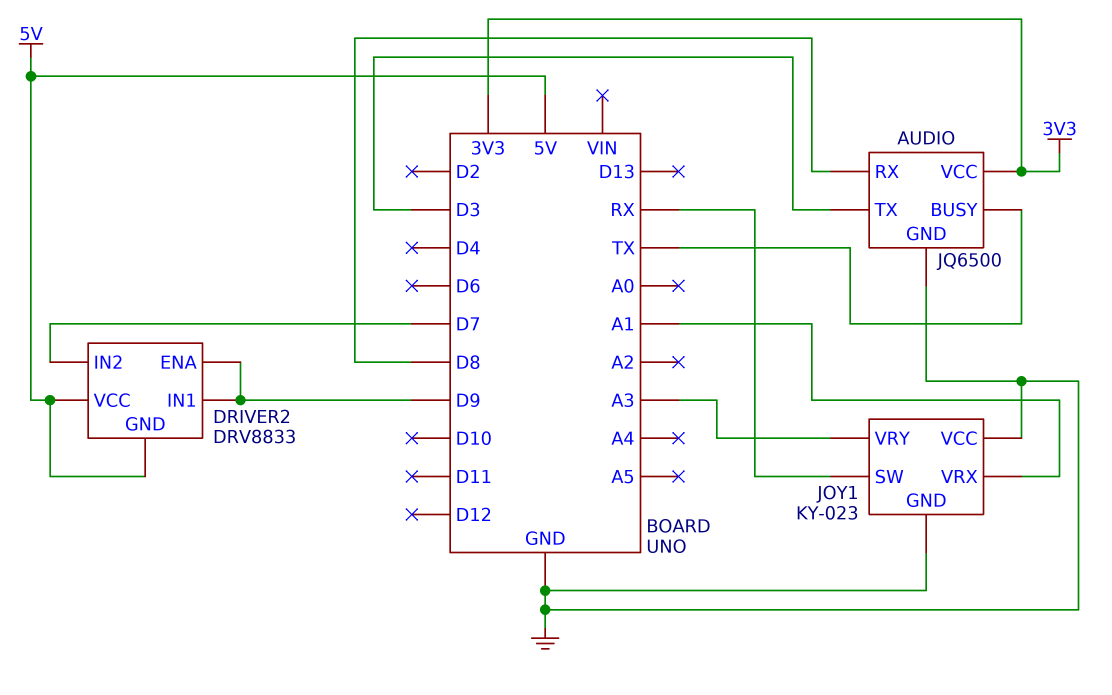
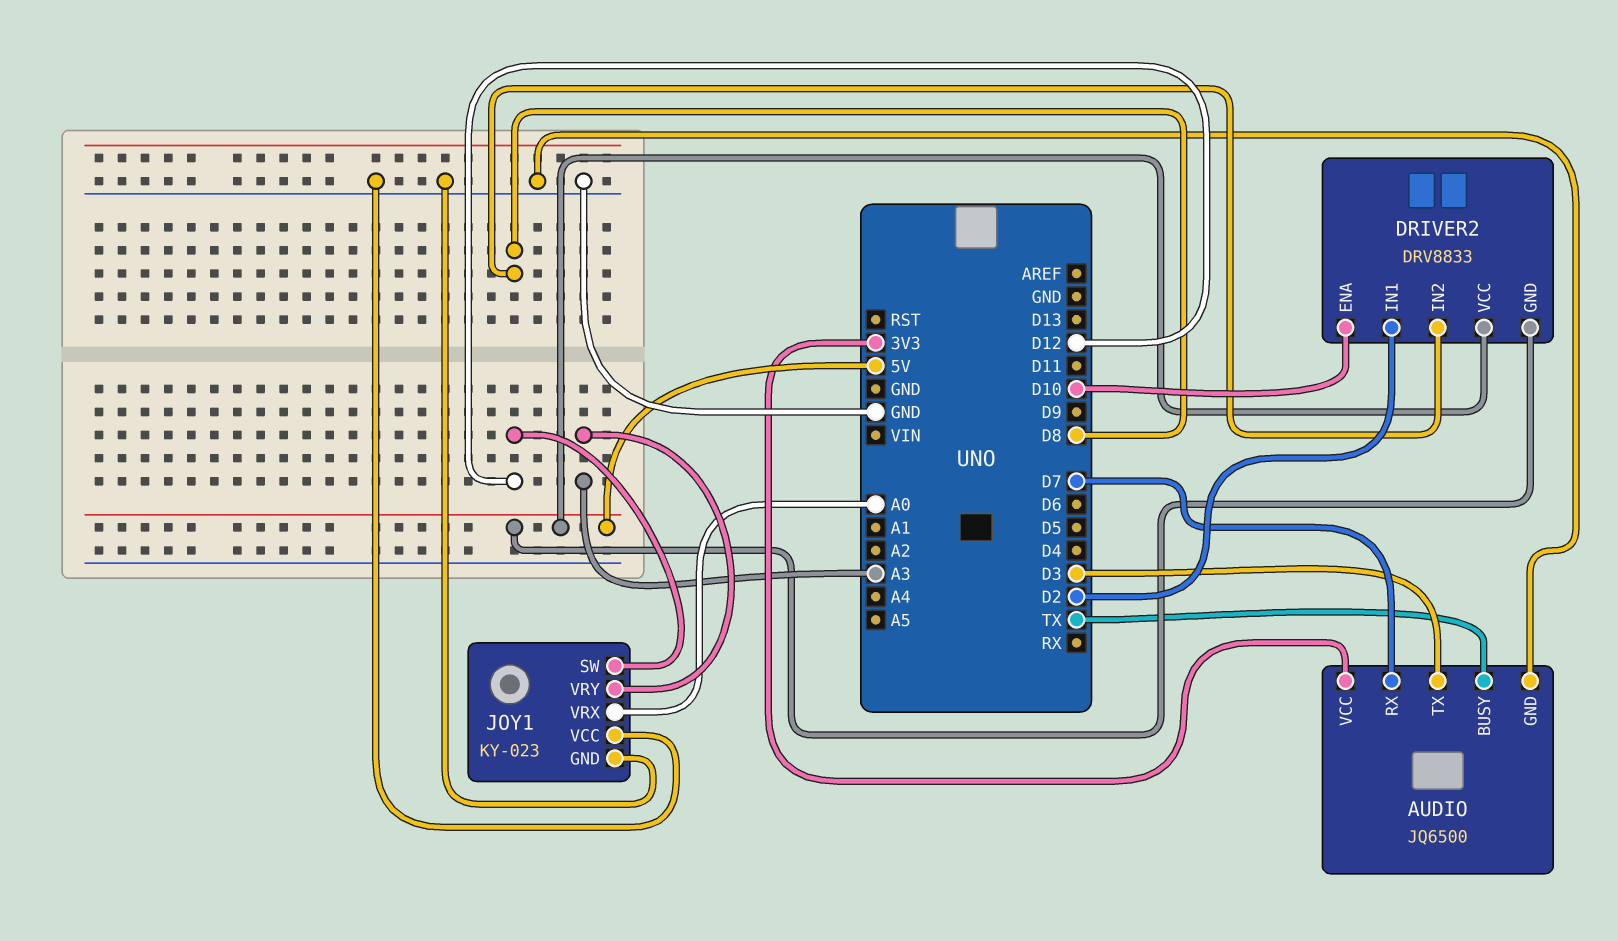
AUDIO pin RX: D8 -> D7
DRIVER2 pin ENA: D9 -> D10
DRIVER2 pin IN1: D9 -> D2
DRIVER2 pin IN2: D7 -> D8
JOY1 pin SW: RX -> D12
JOY1 pin VRX: A1 -> A0

